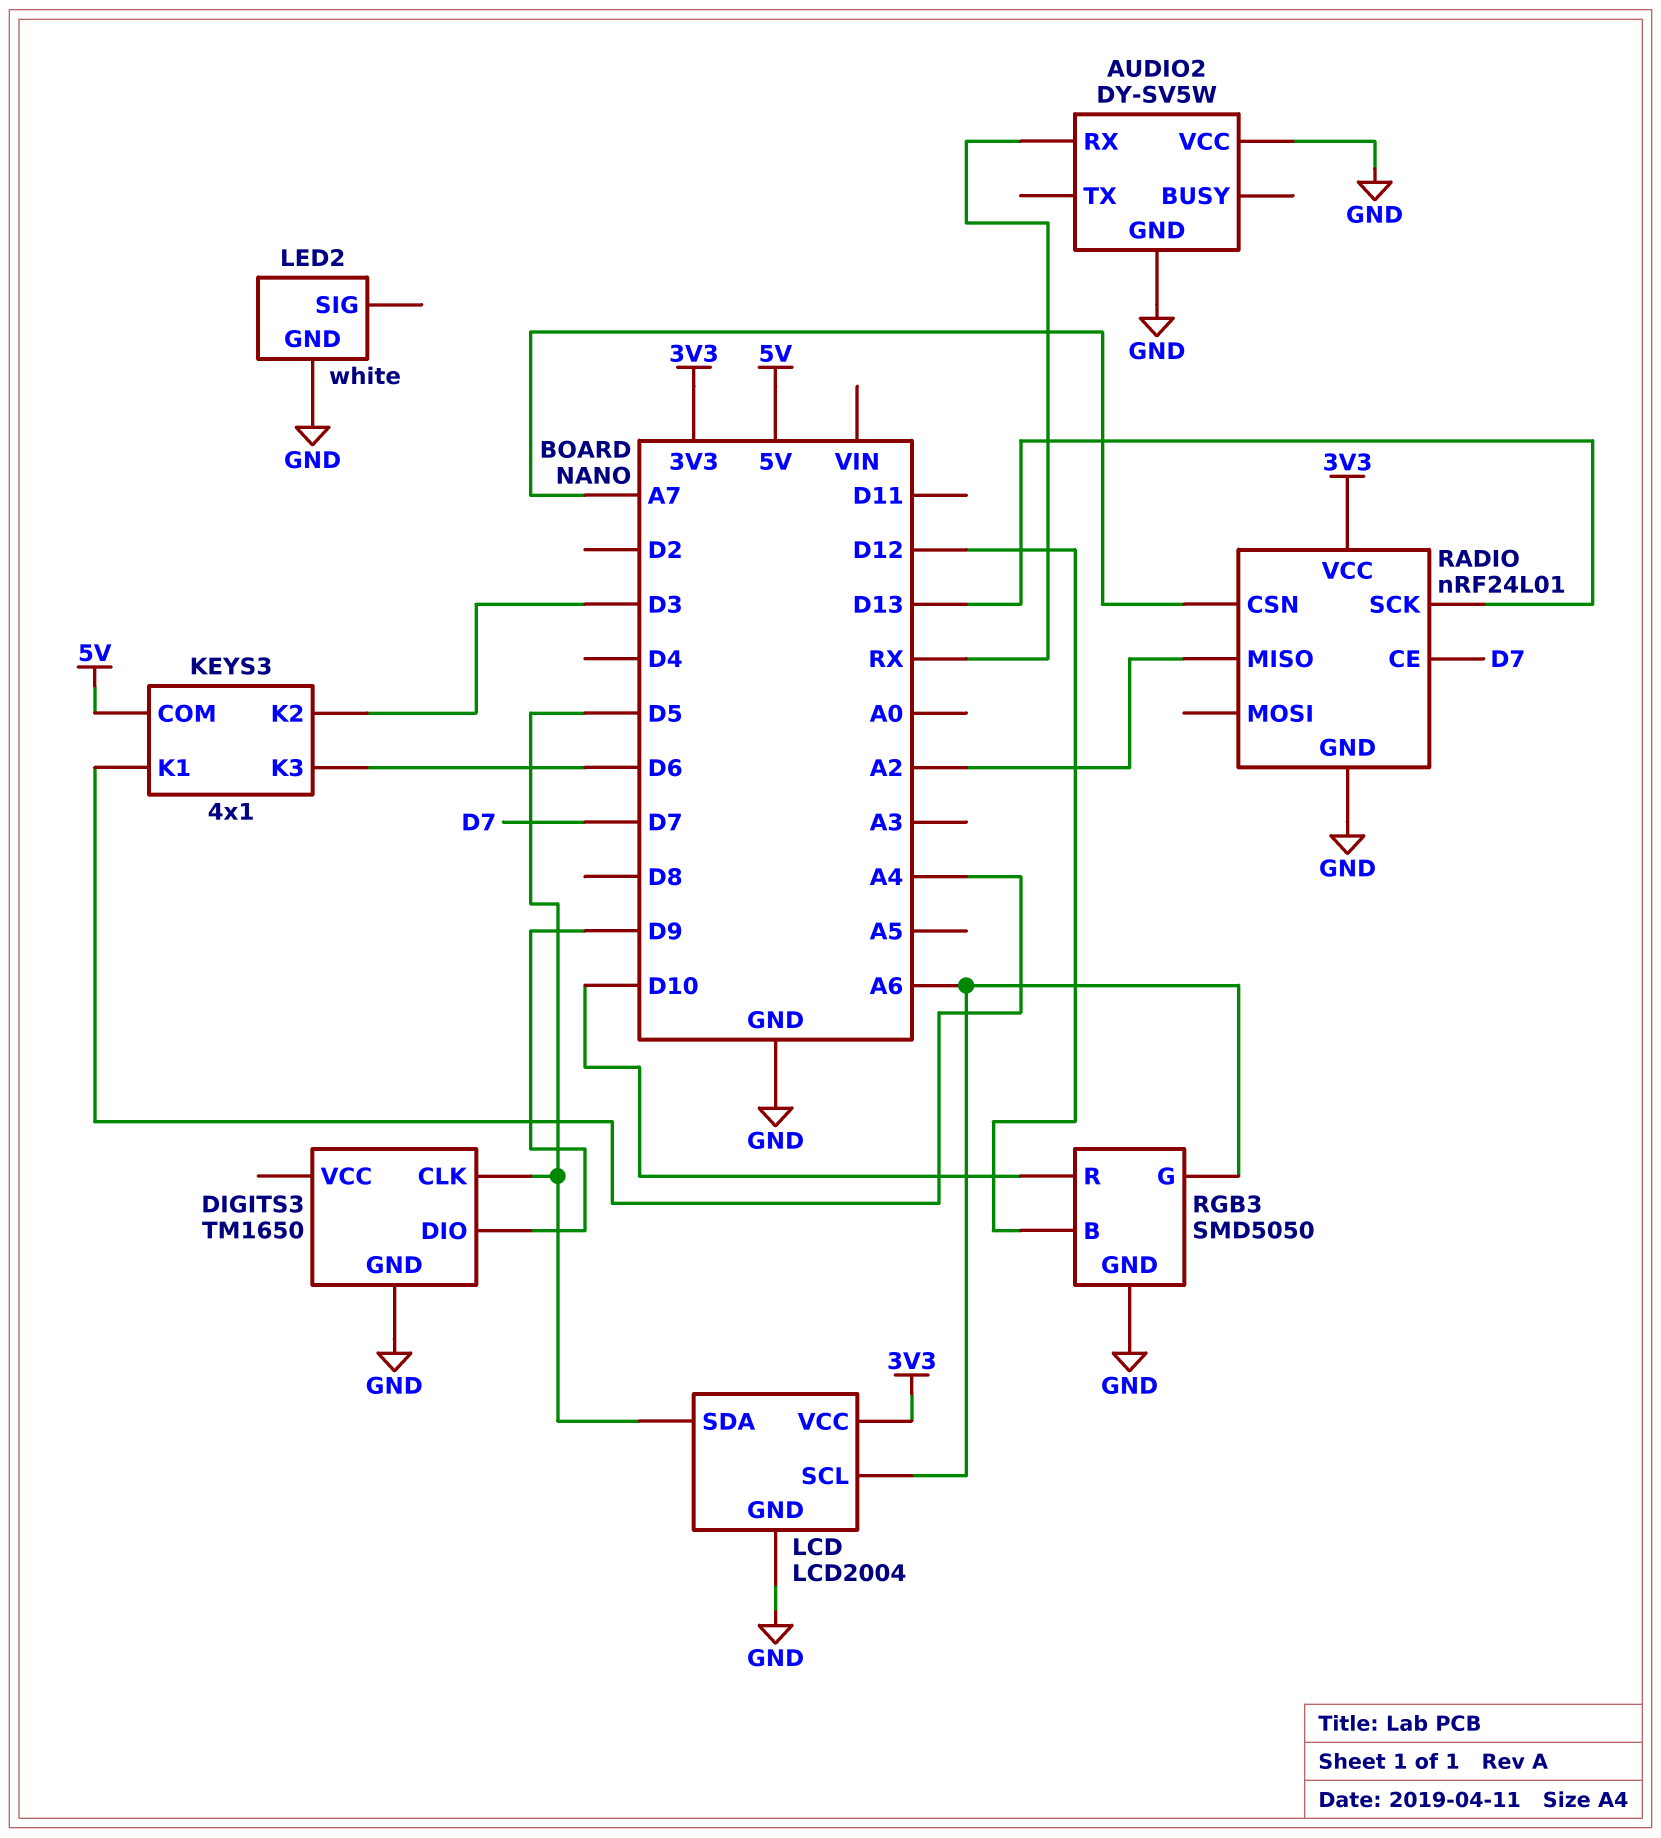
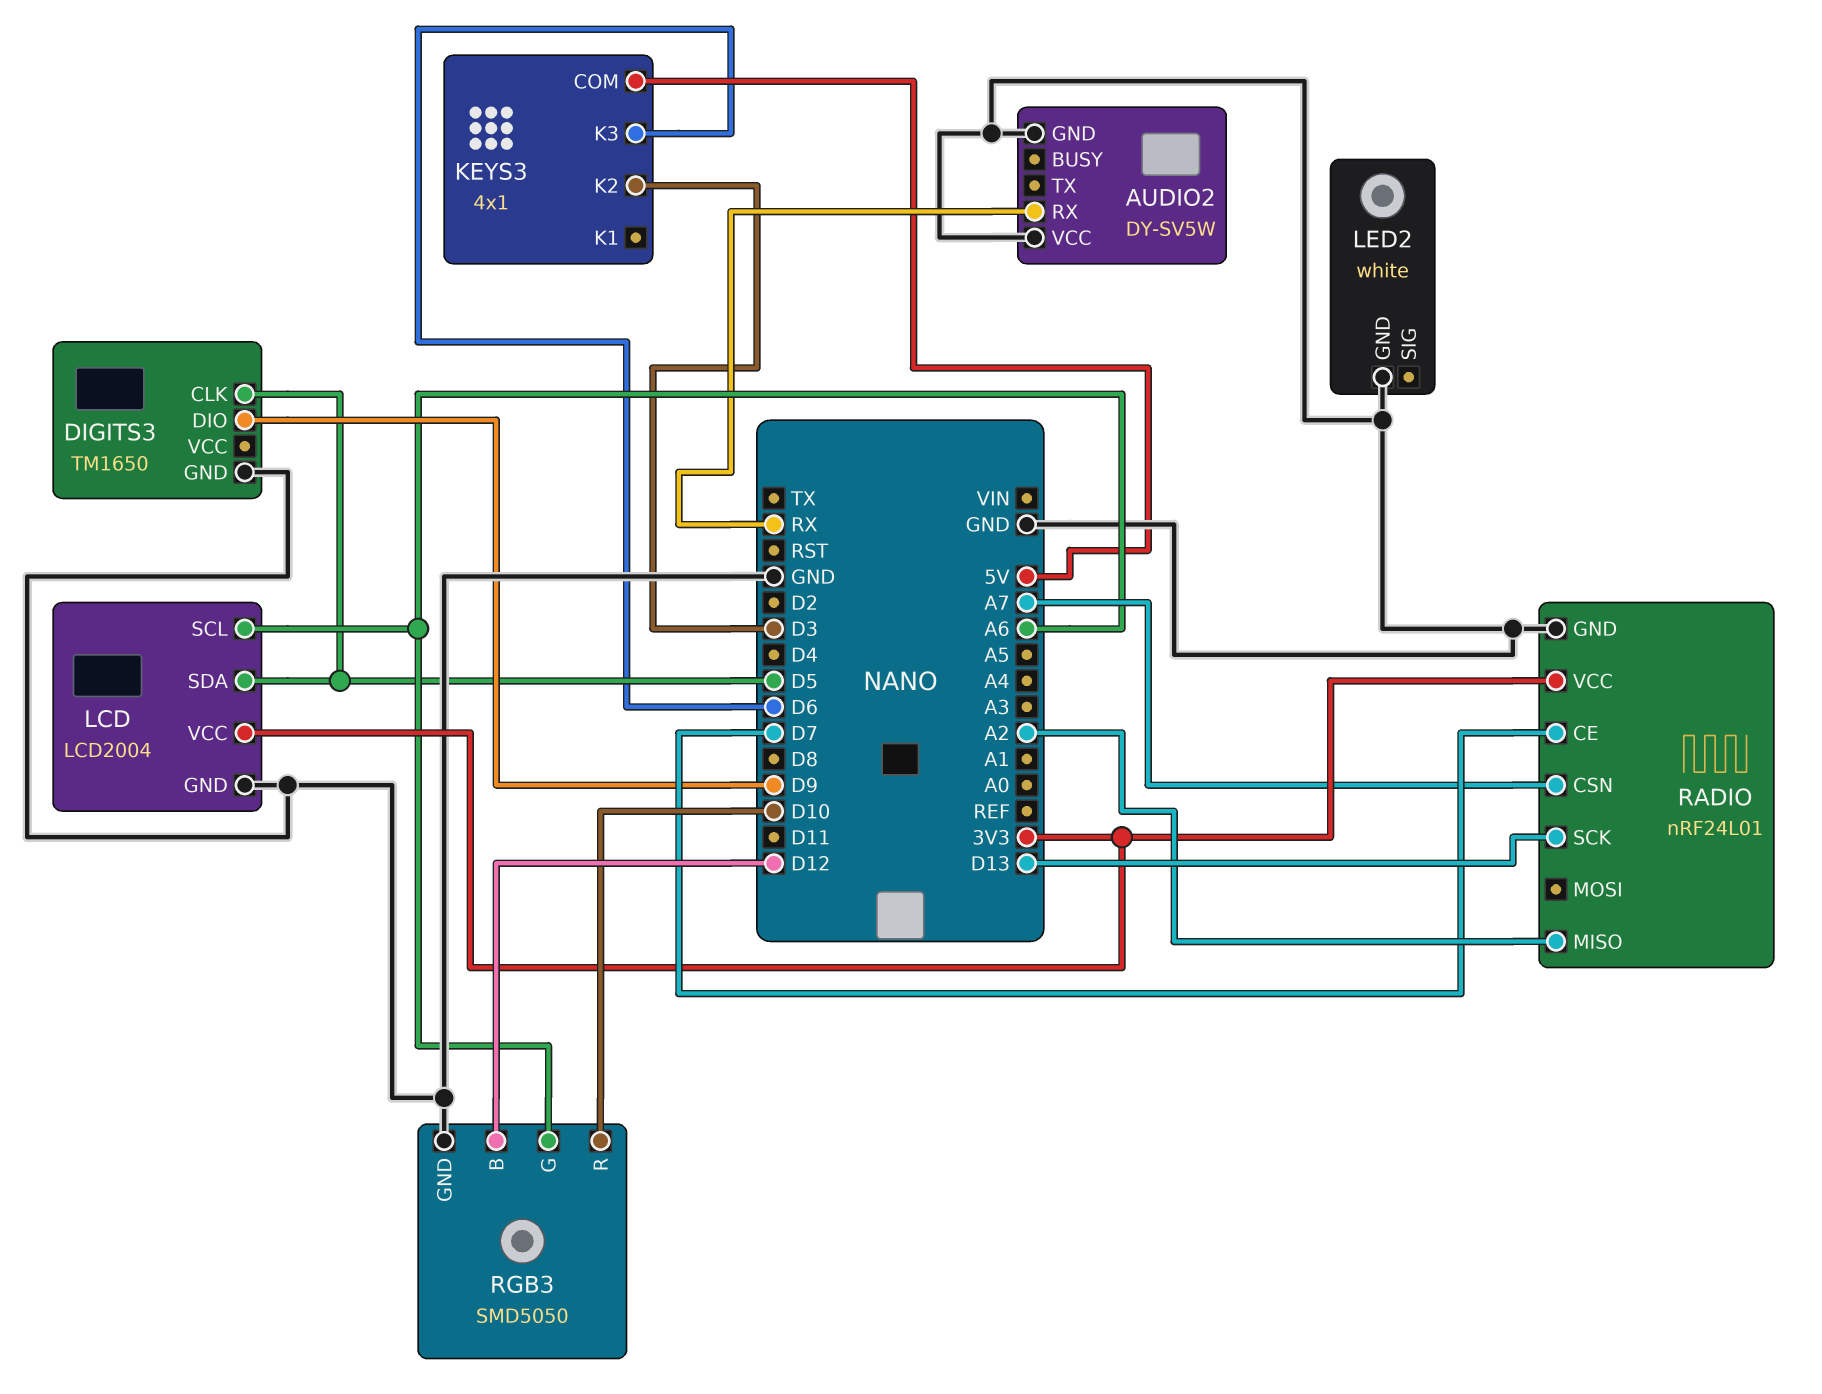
KEYS3 pin K1: A4 -> none

